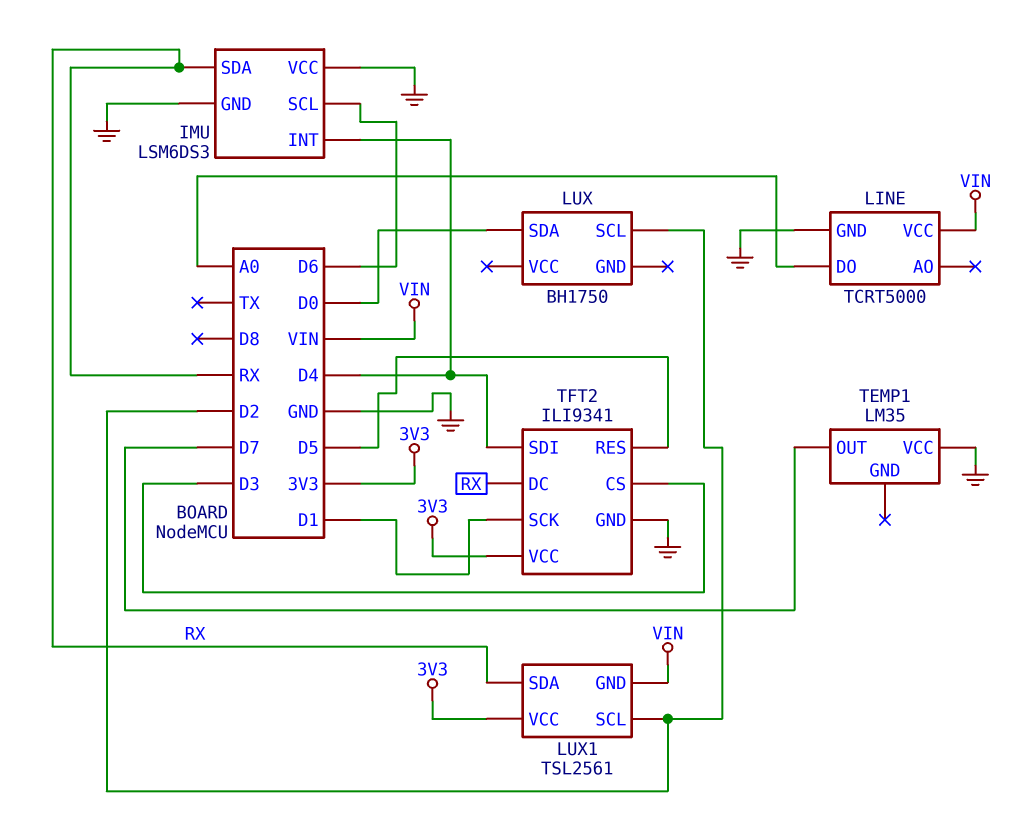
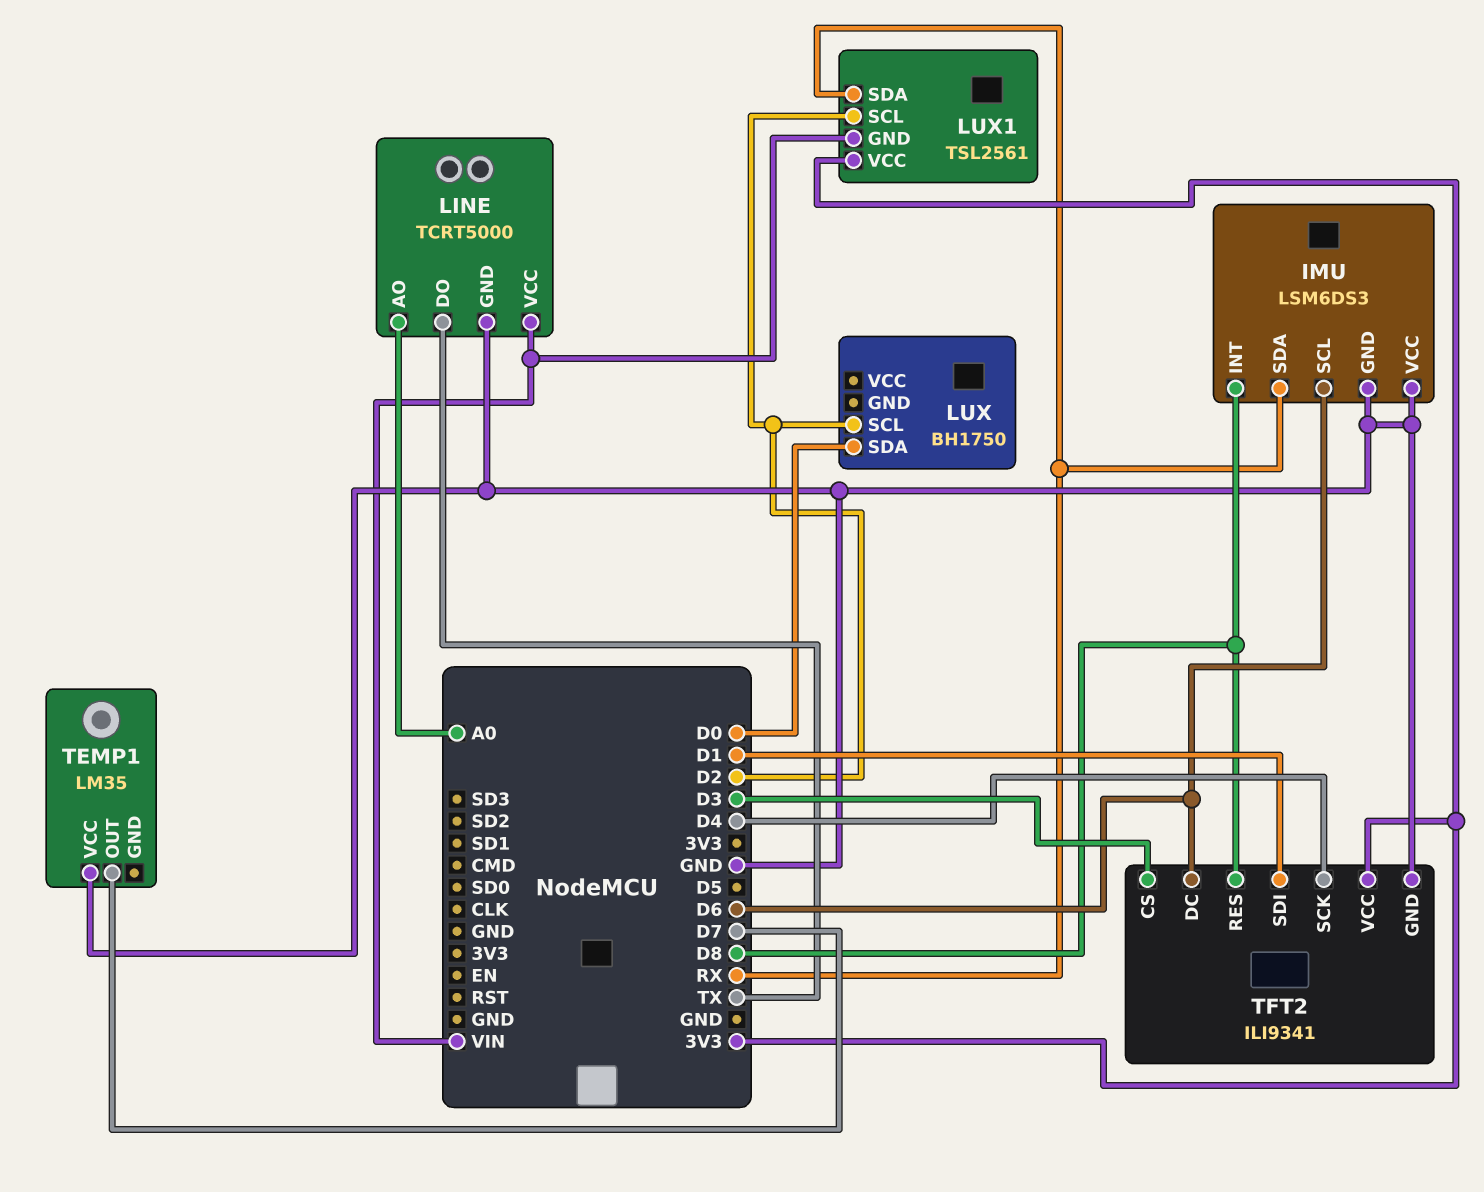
IMU pin INT: D4 -> D8
LINE pin AO: none -> A0
LINE pin DO: A0 -> TX
TFT2 pin DC: RX -> D6
TFT2 pin RES: D5 -> D8
TFT2 pin SCK: D1 -> D4
TFT2 pin SDI: D4 -> D1

